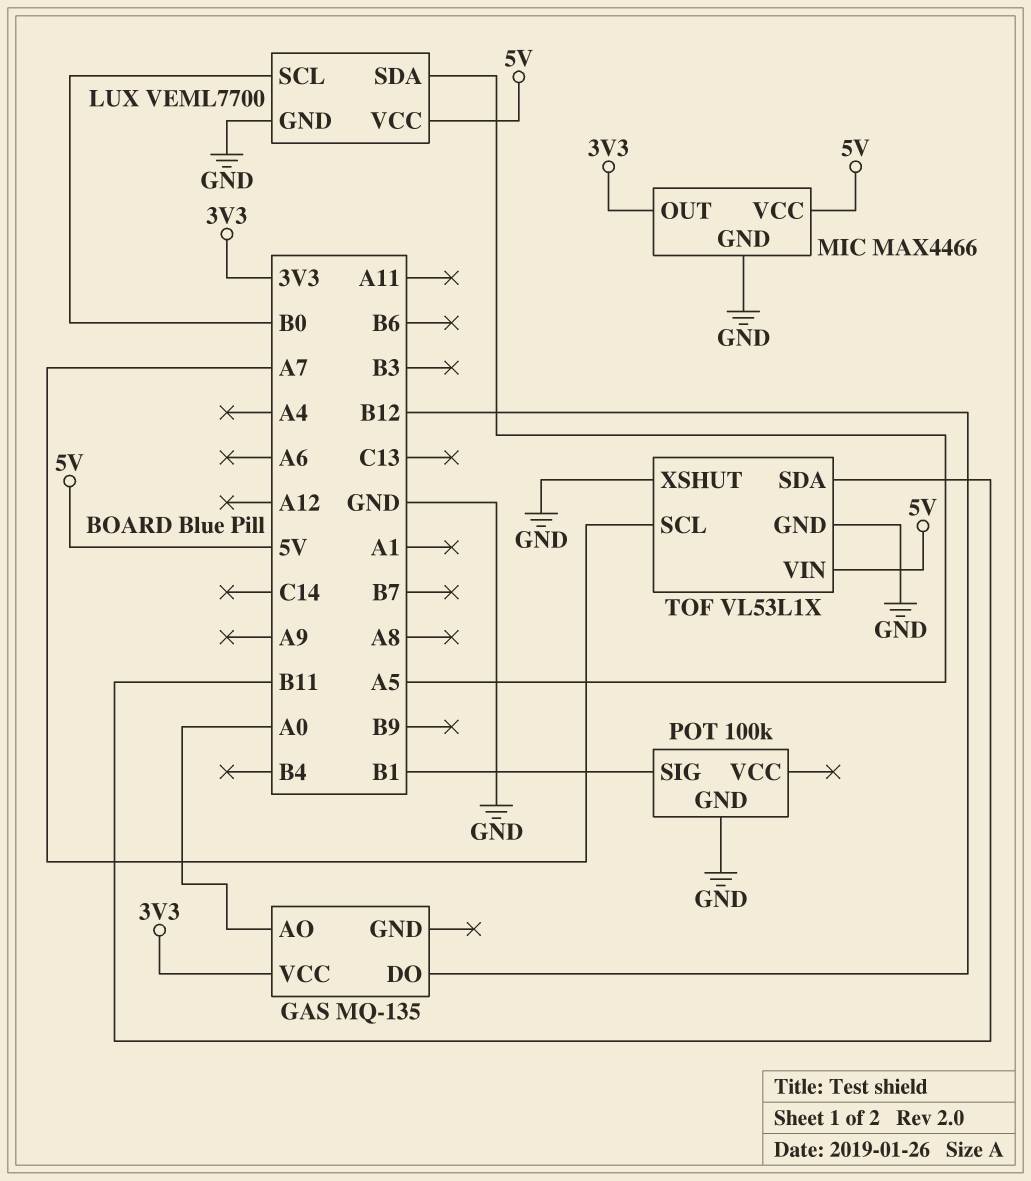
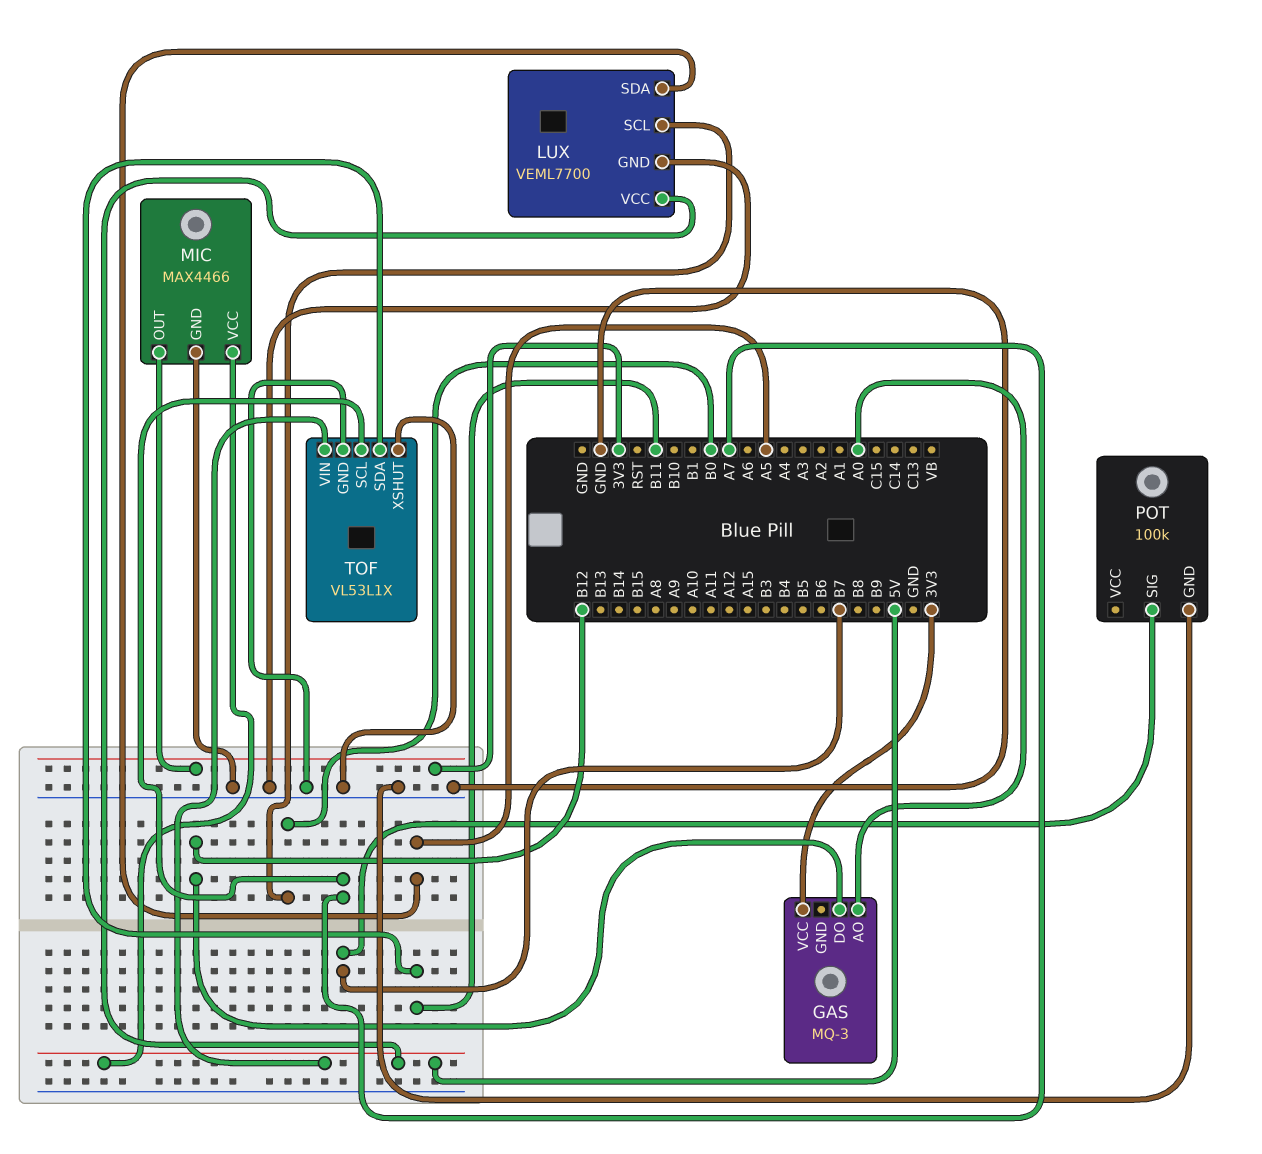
GAS: MQ-135 -> MQ-3
POT pin SIG: B1 -> B7

